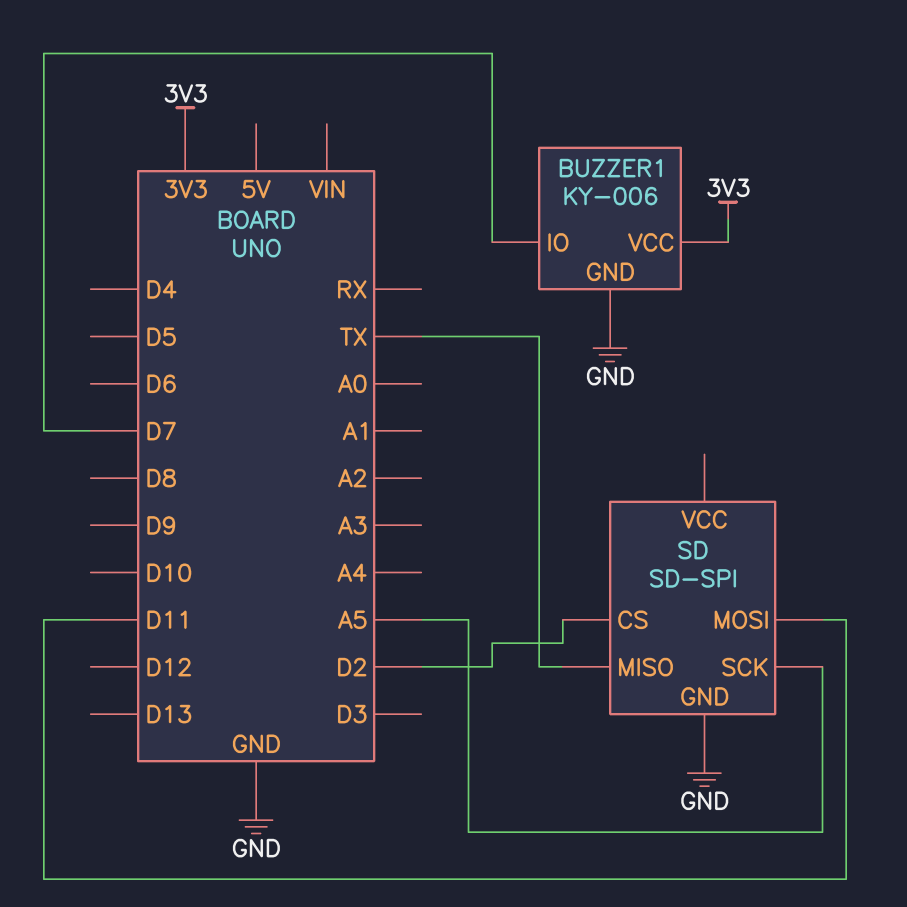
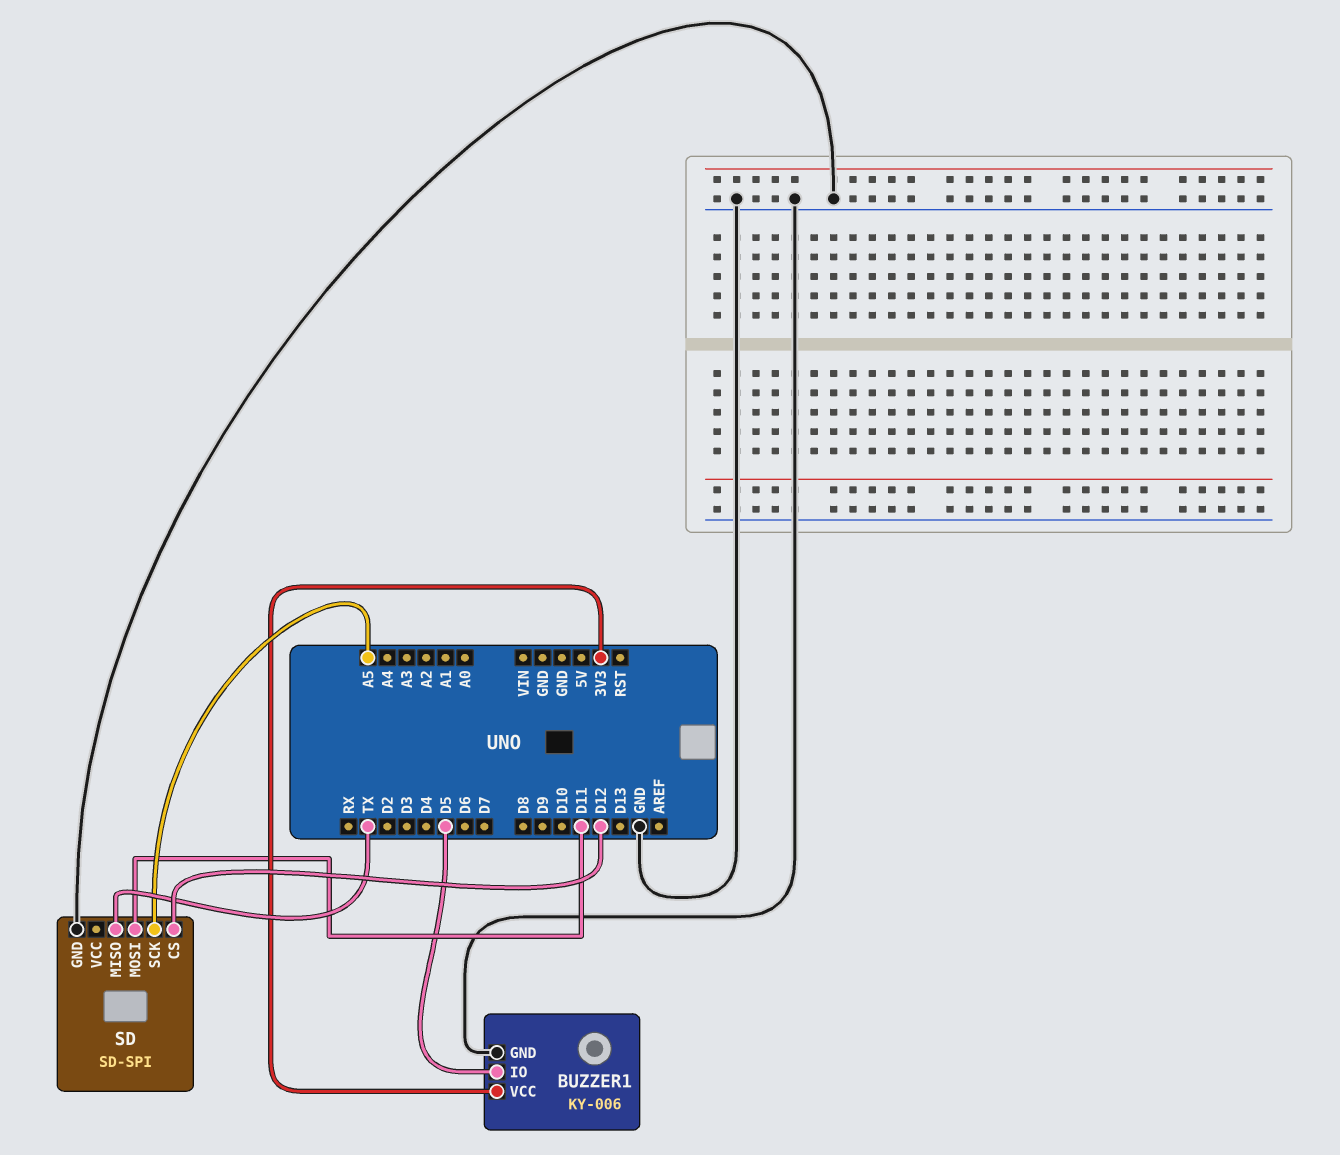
BUZZER1 pin IO: D7 -> D5
SD pin CS: D2 -> D12

